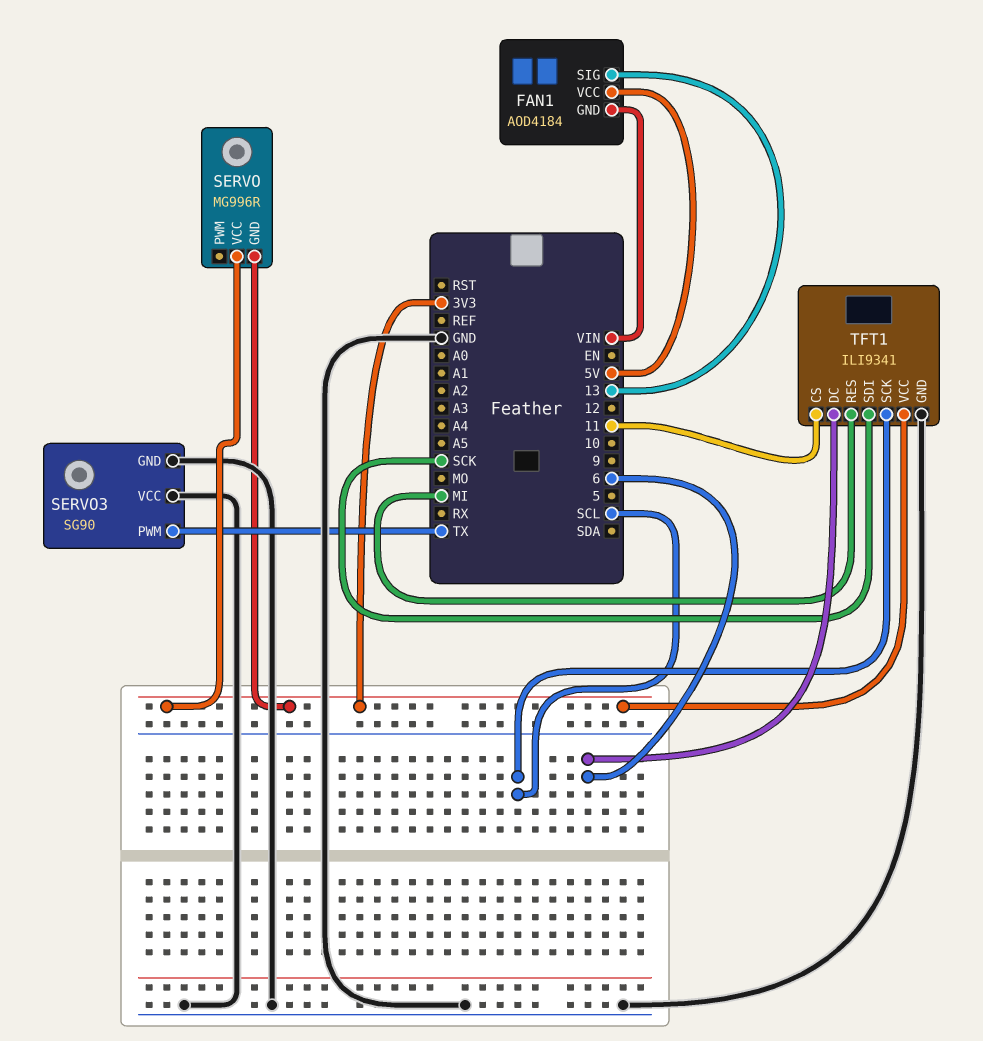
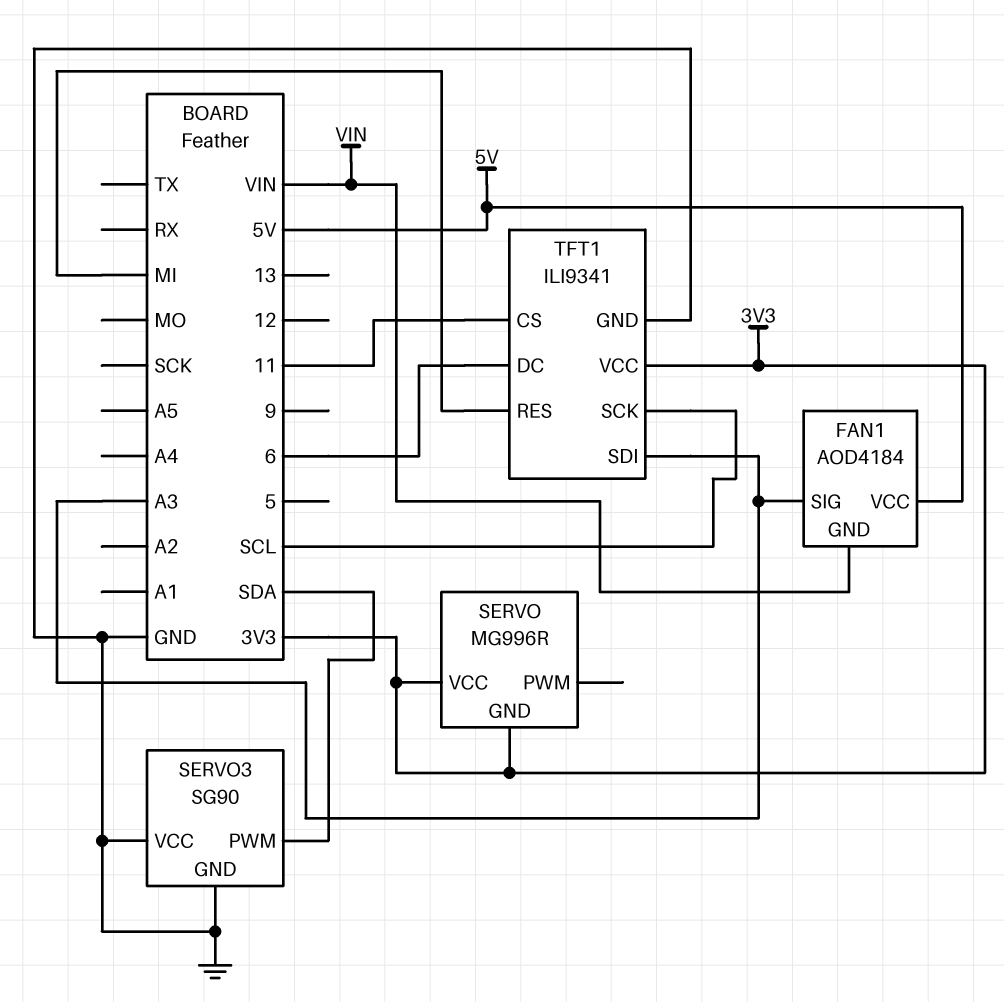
FAN1 pin SIG: 13 -> A3
SERVO3 pin PWM: TX -> SDA
TFT1 pin SDI: SCK -> A3

